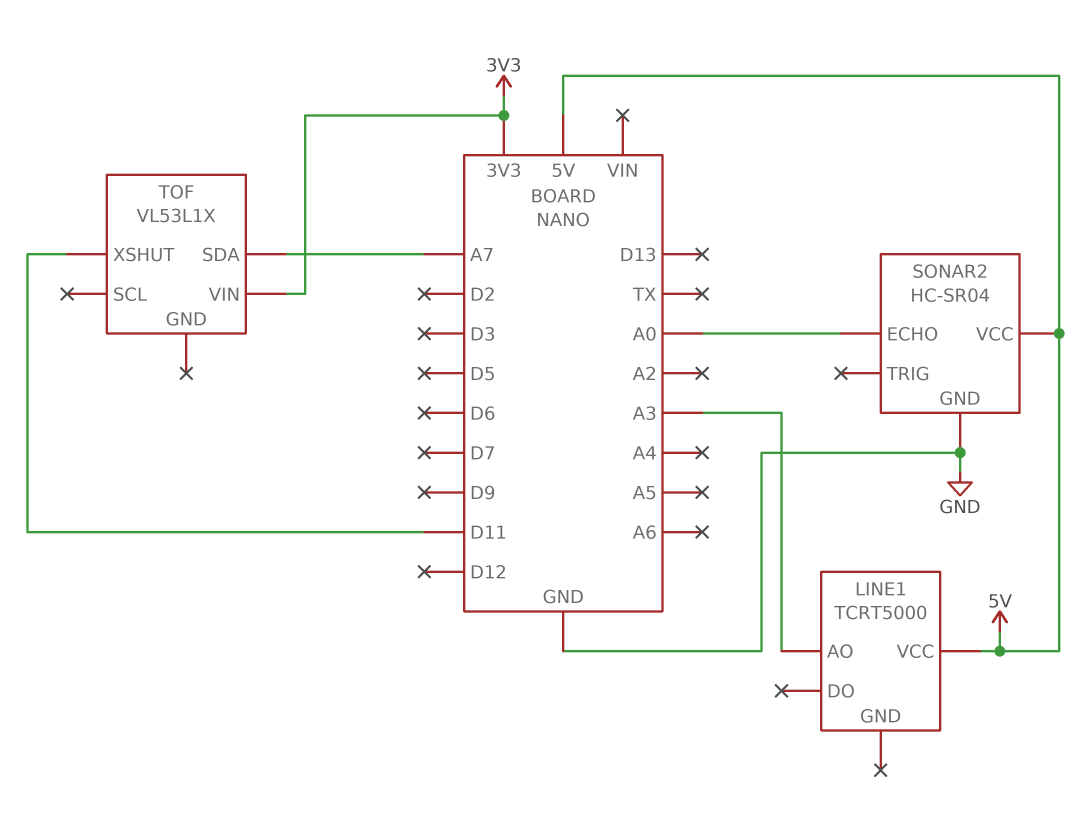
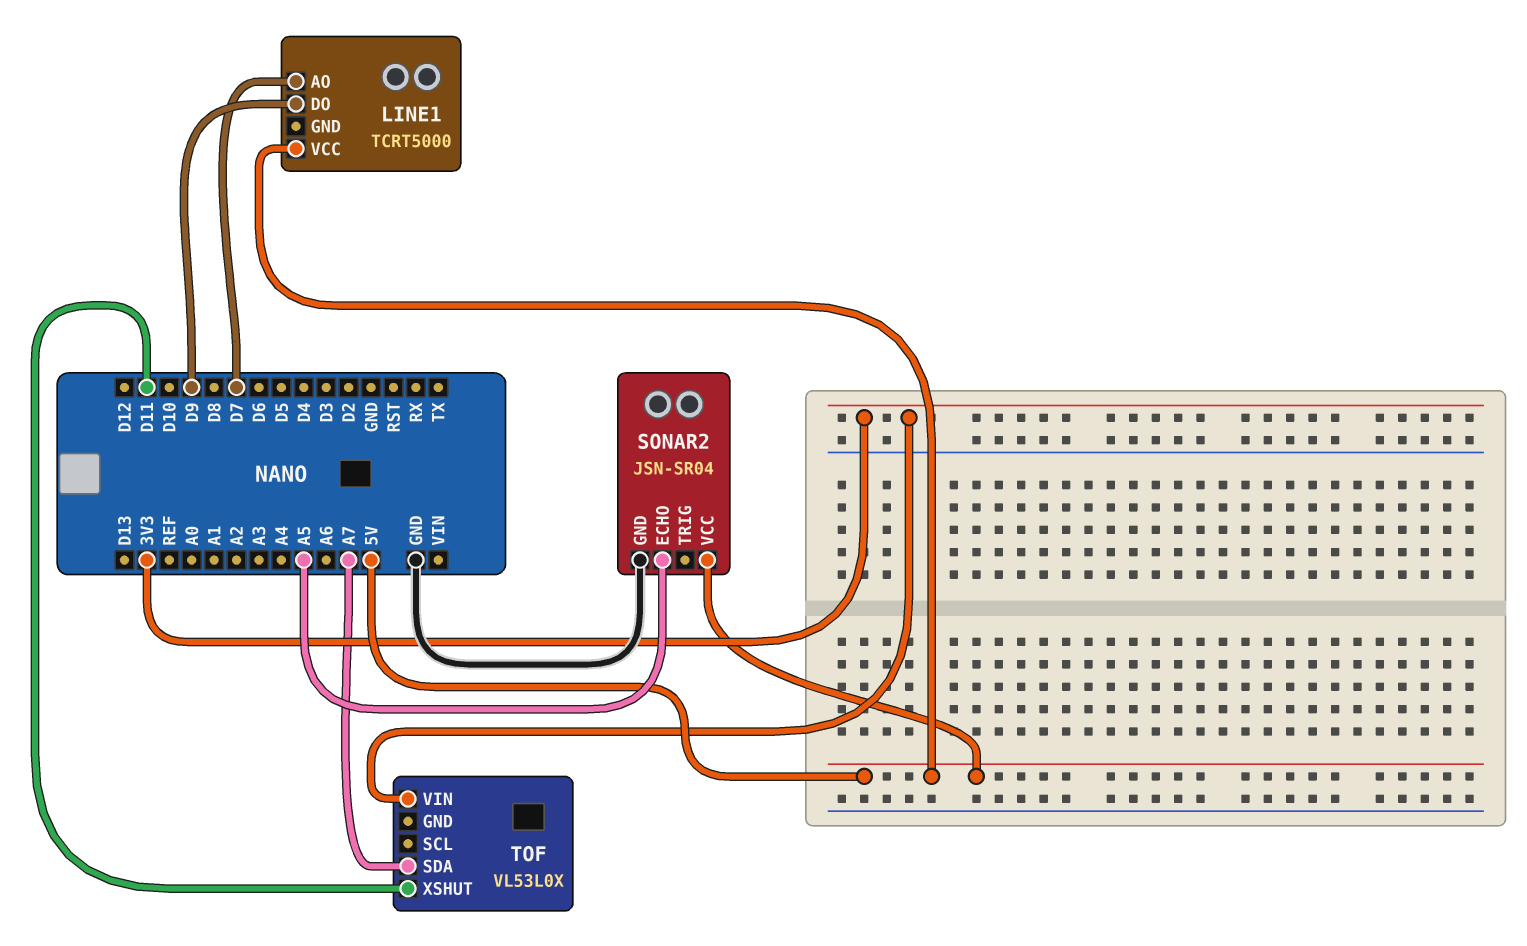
LINE1 pin AO: A3 -> D7
LINE1 pin DO: none -> D9
SONAR2: HC-SR04 -> JSN-SR04
SONAR2 pin ECHO: A0 -> A5
TOF: VL53L1X -> VL53L0X

